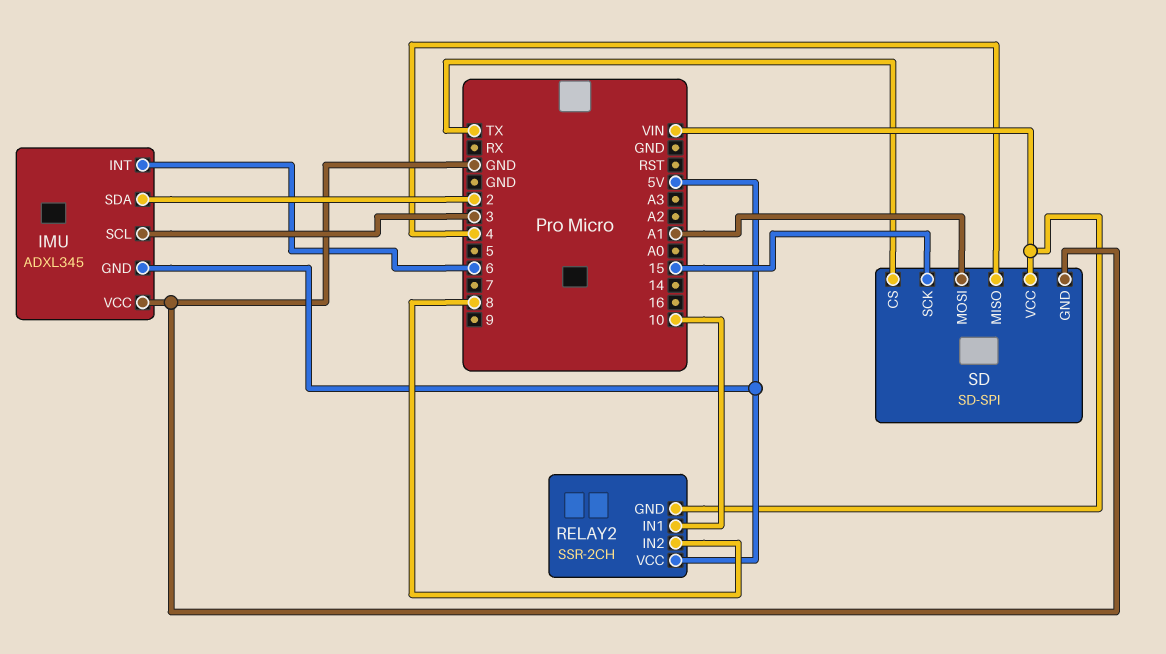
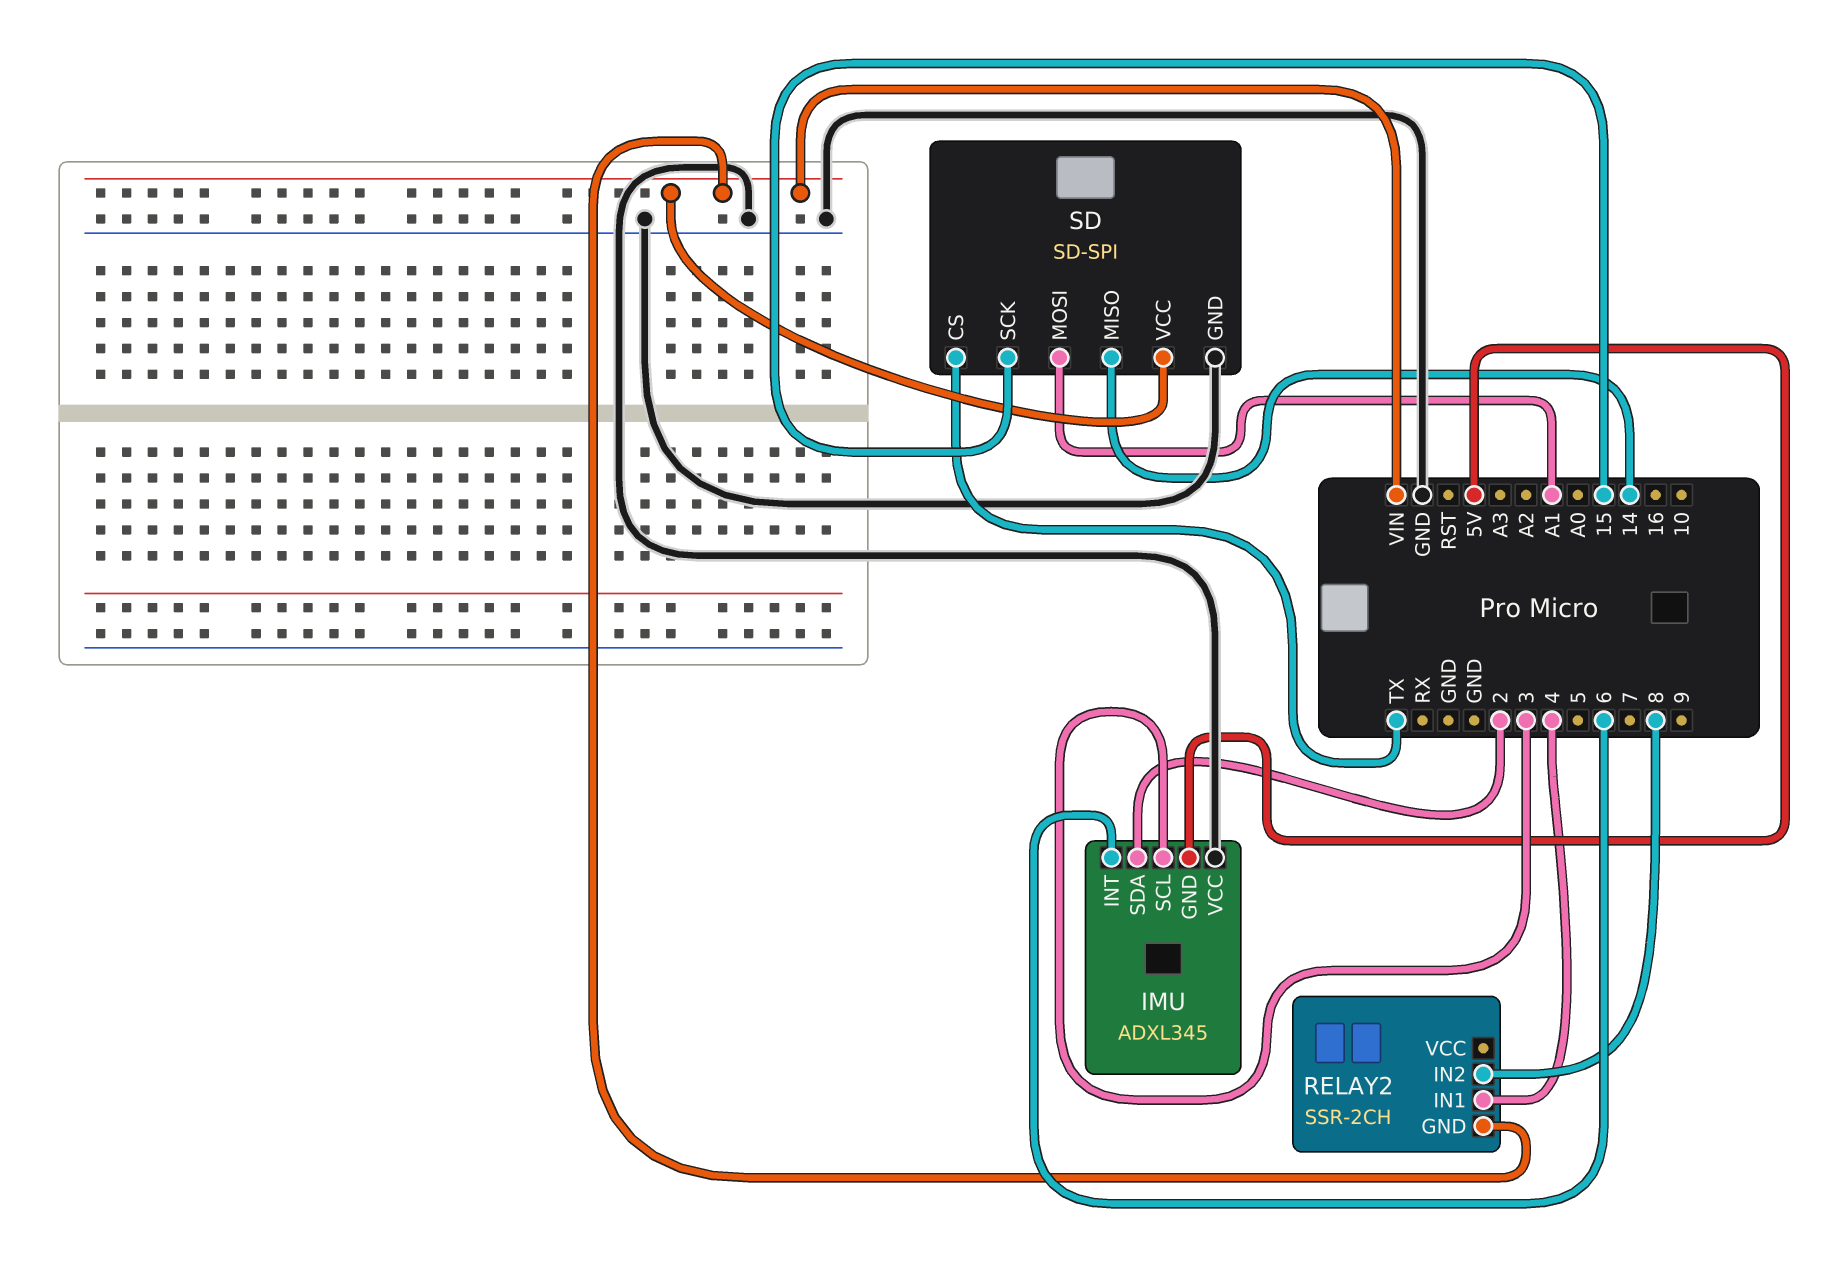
RELAY2 pin IN1: 10 -> 4
RELAY2 pin VCC: 5V -> none
SD pin MISO: 4 -> 14

